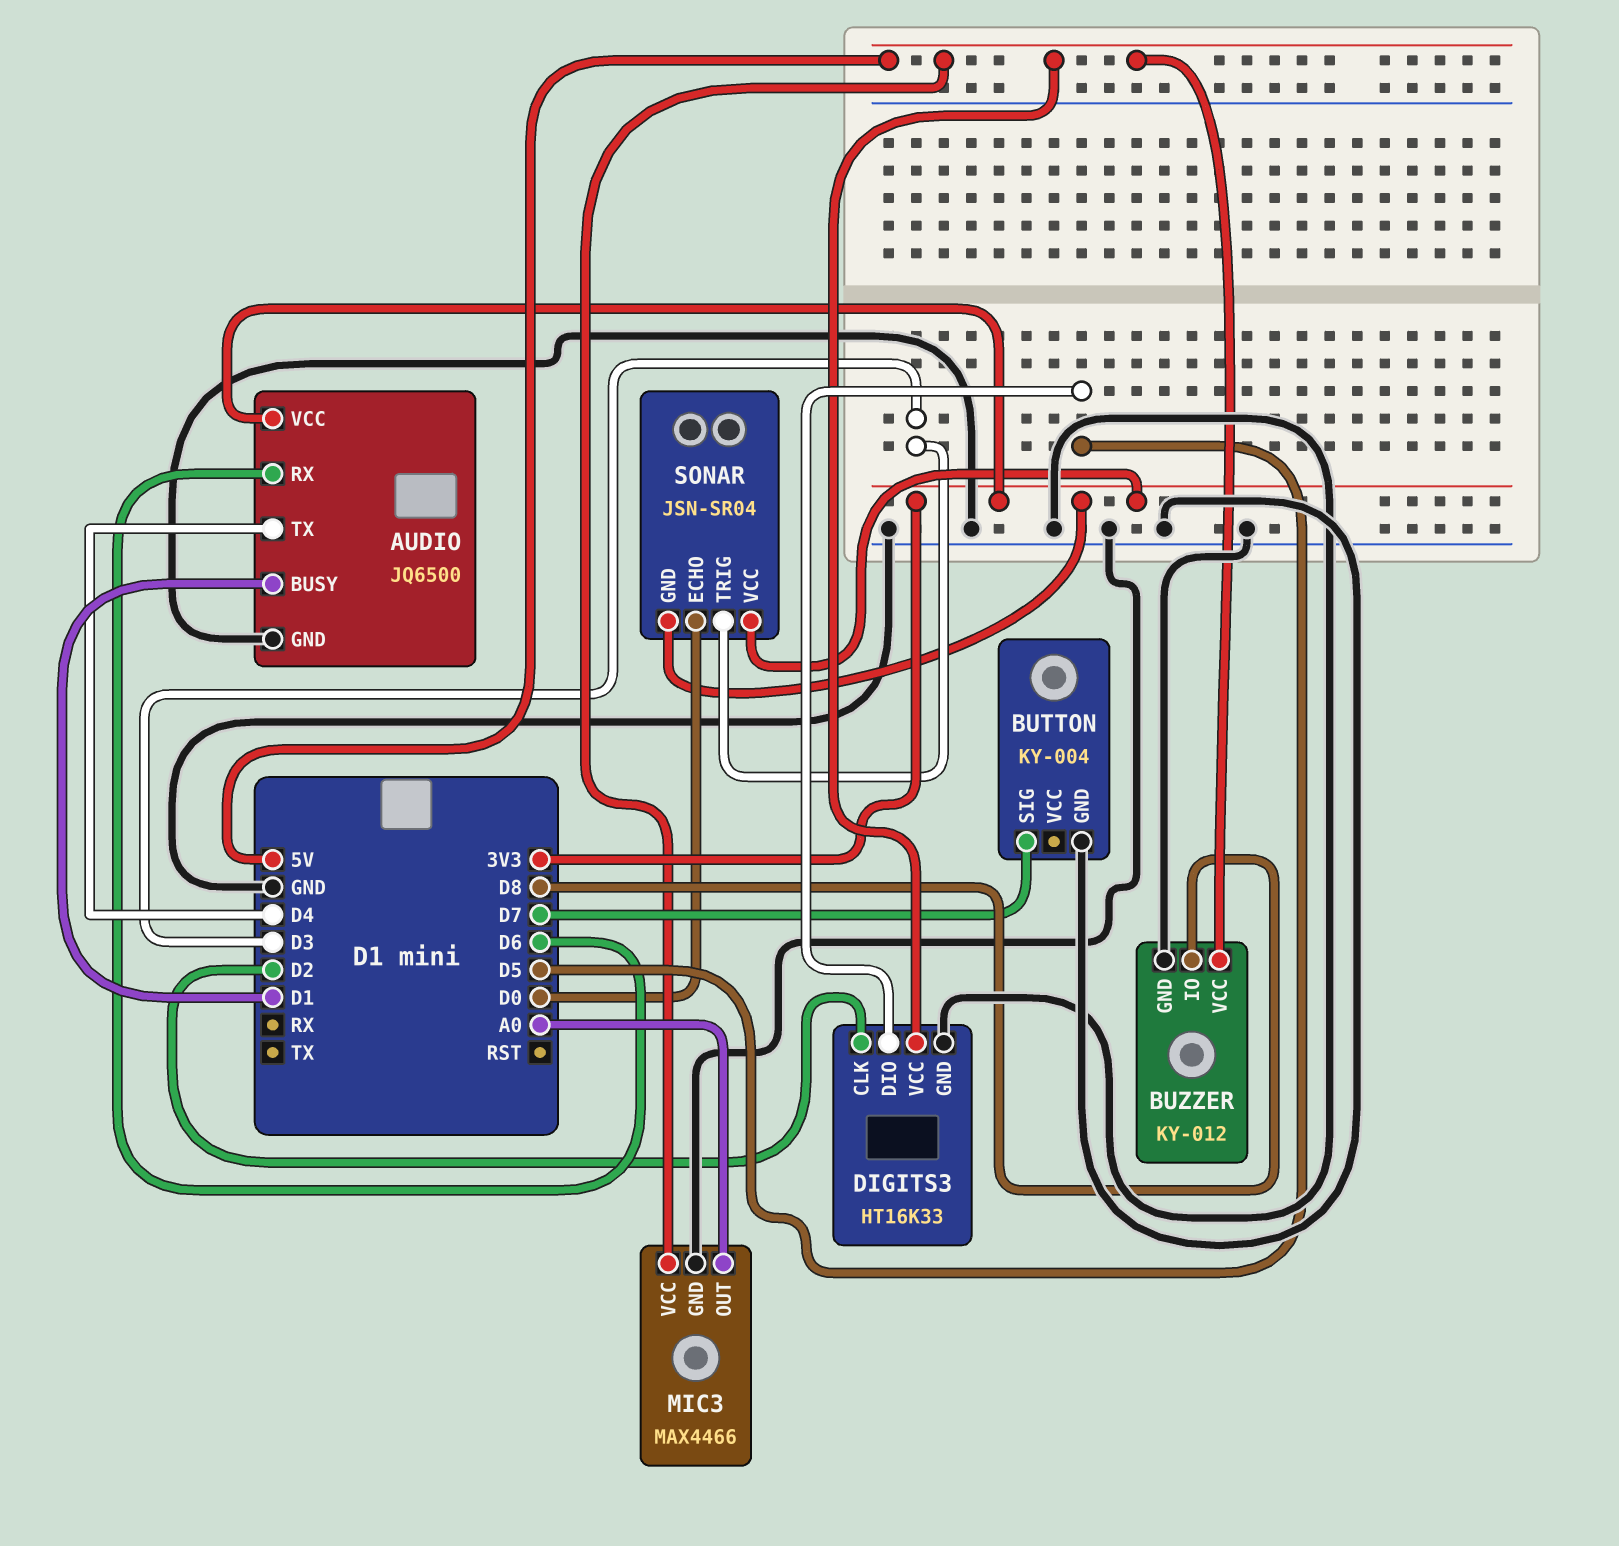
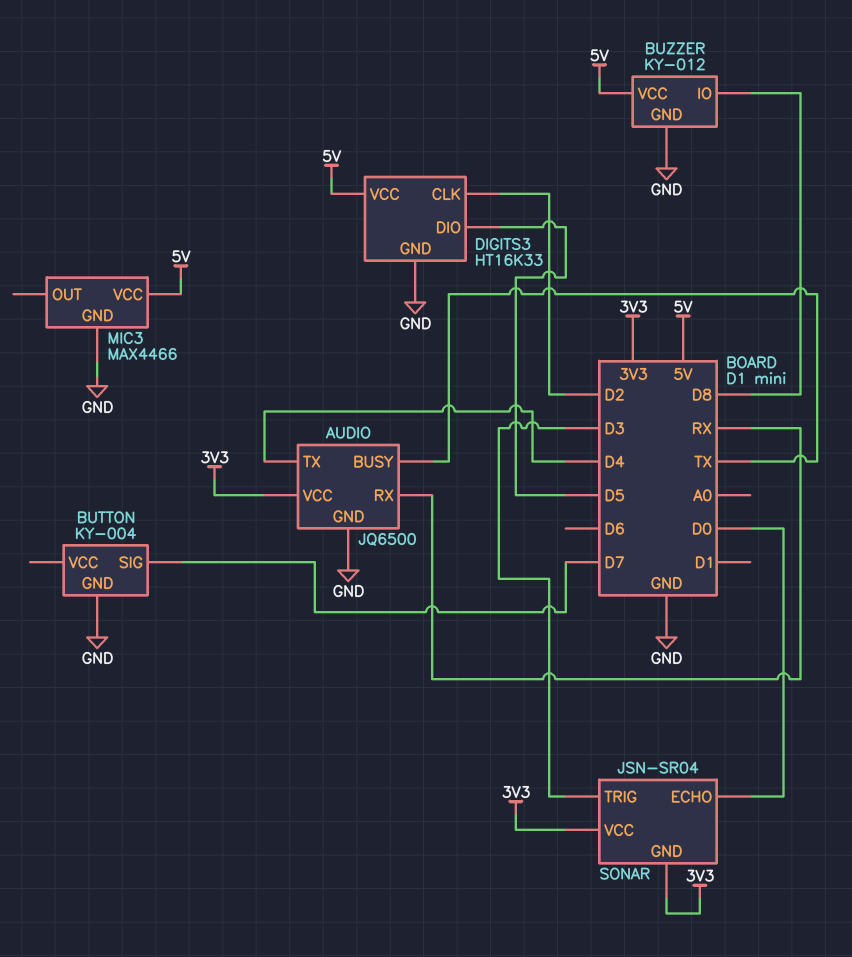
AUDIO pin BUSY: D1 -> TX
AUDIO pin RX: D6 -> RX
MIC3 pin OUT: A0 -> none

